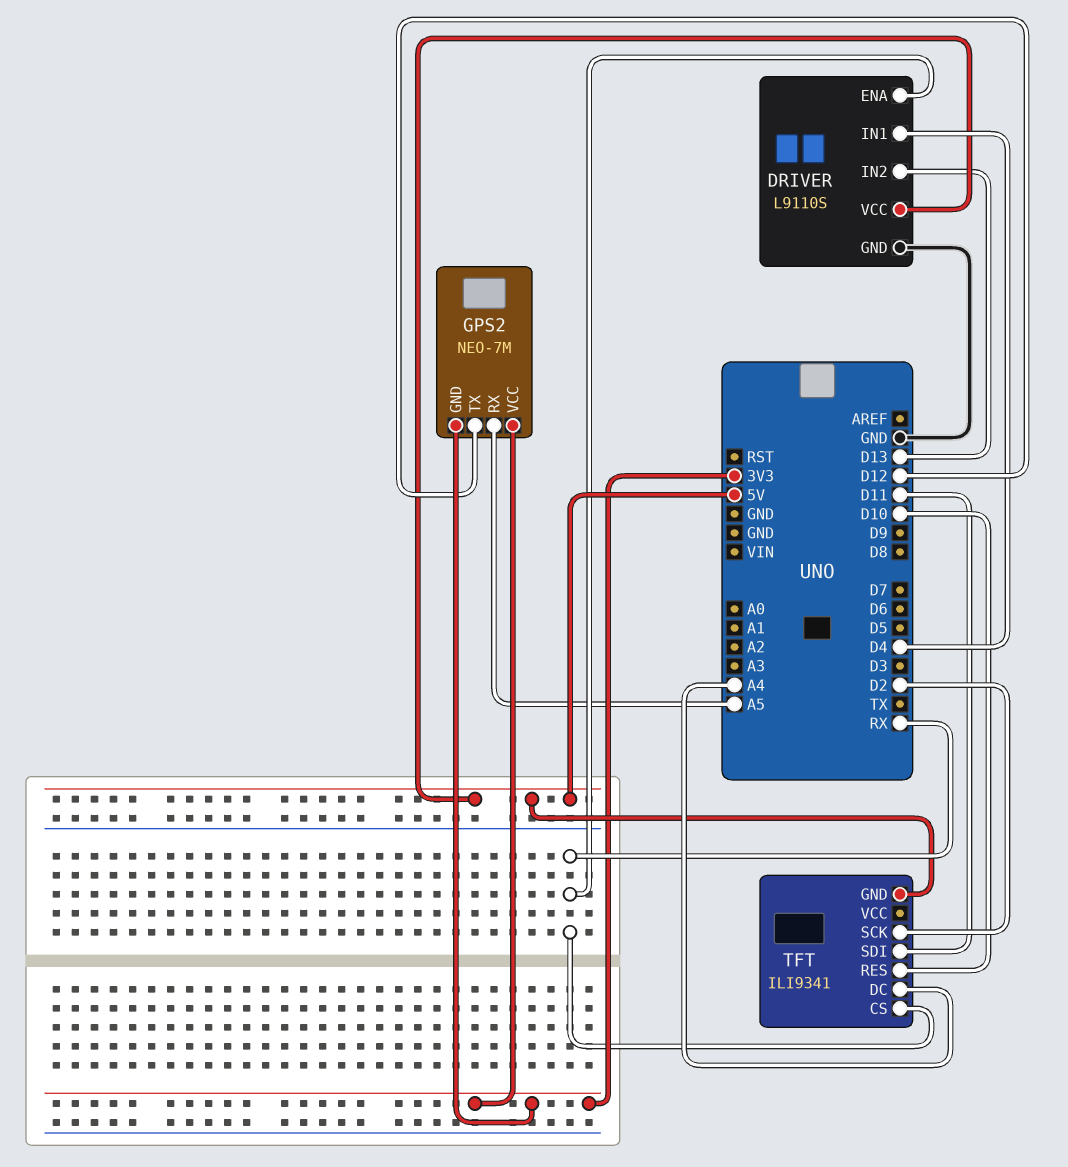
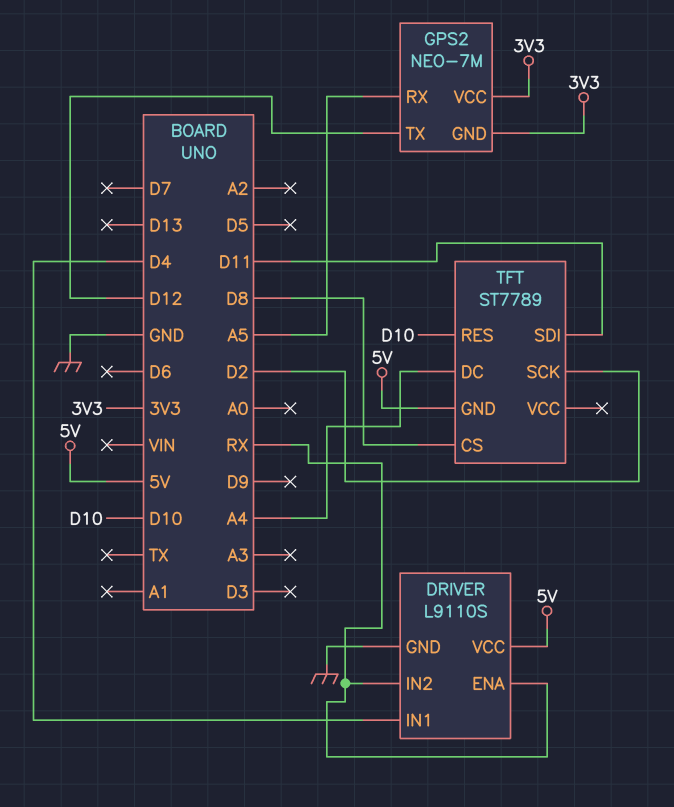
DRIVER pin IN2: D13 -> RX
TFT: ILI9341 -> ST7789
TFT pin CS: RX -> D8

